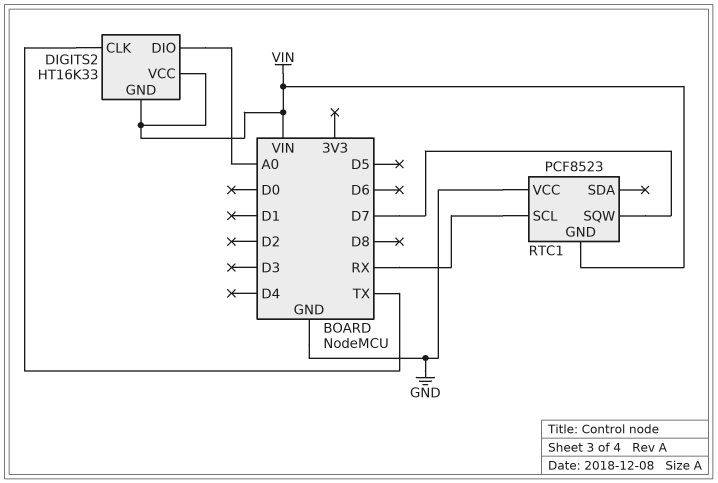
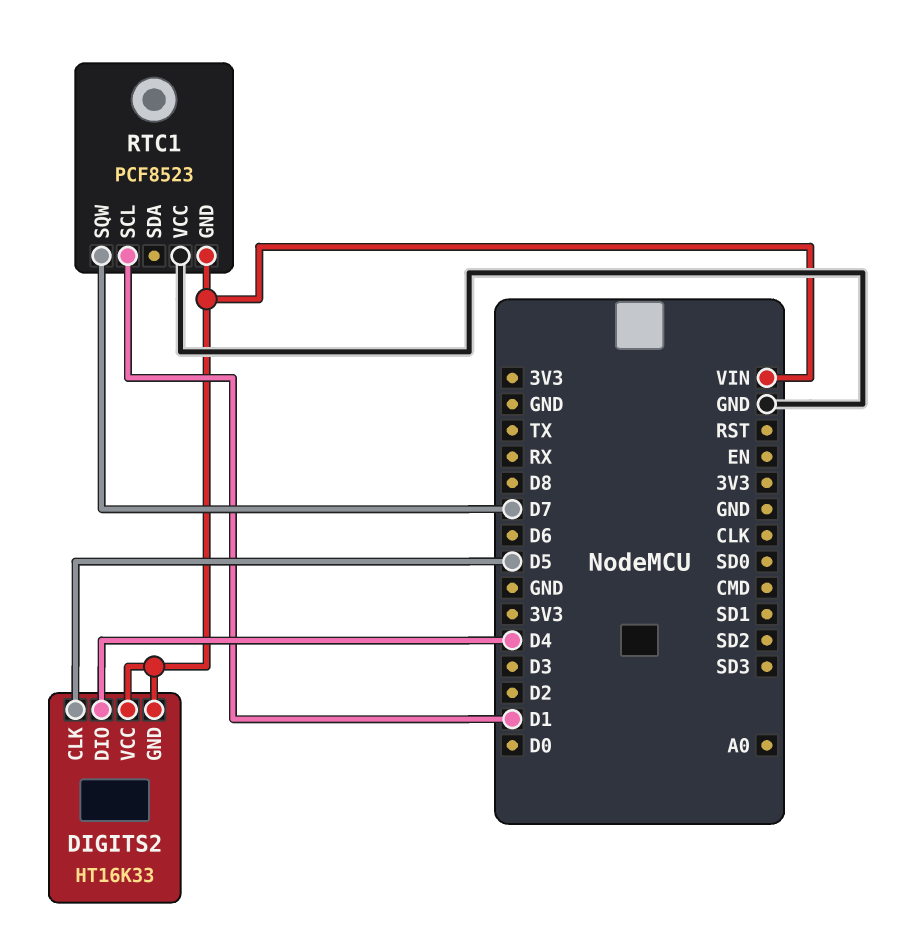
DIGITS2 pin CLK: TX -> D5
DIGITS2 pin DIO: A0 -> D4
RTC1 pin SCL: RX -> D1

